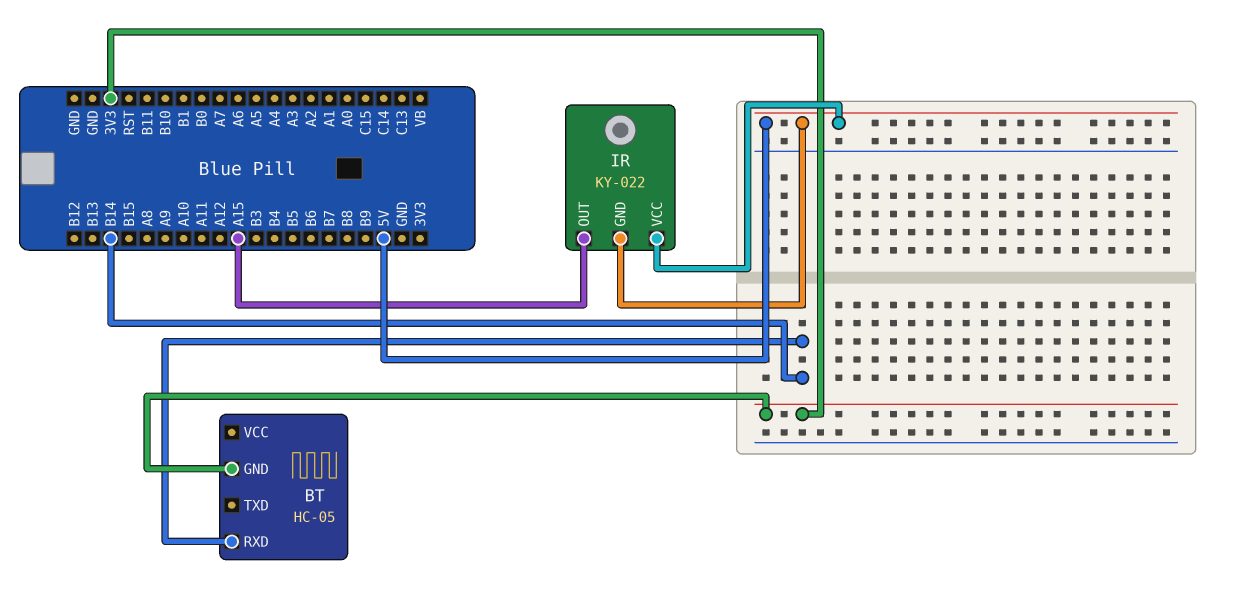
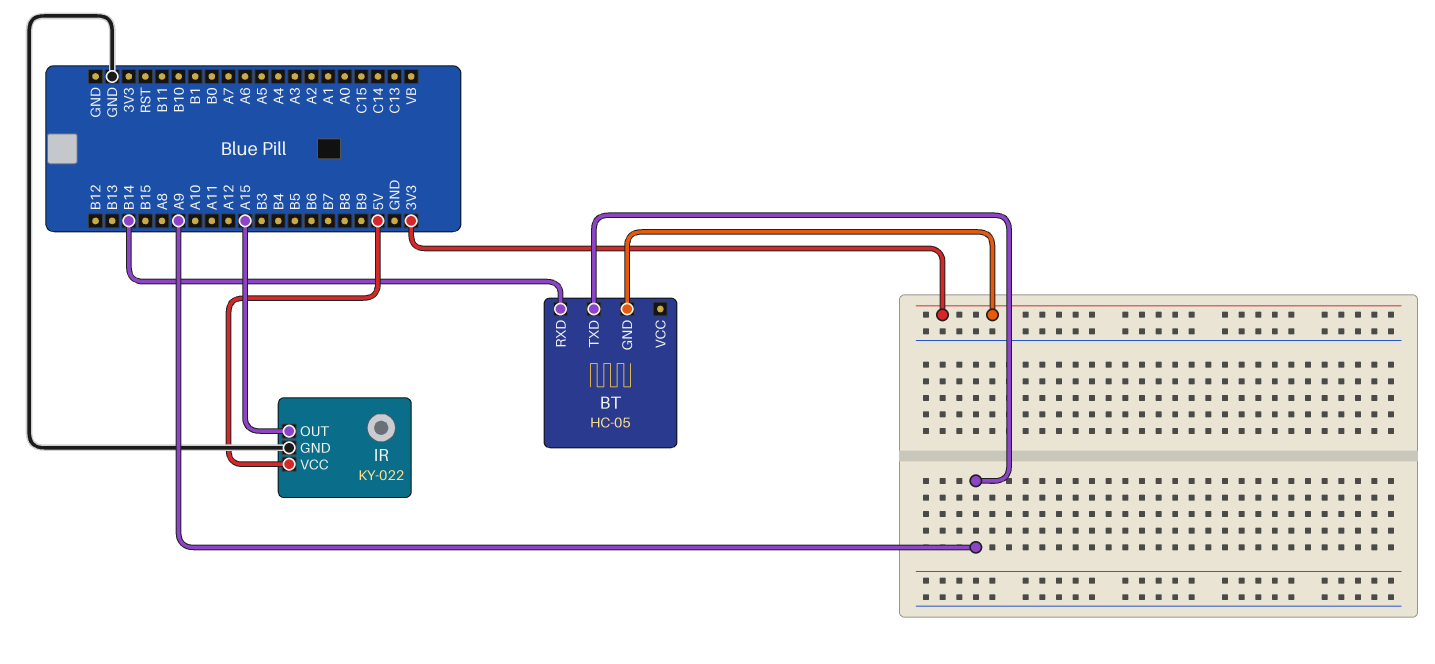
BT pin TXD: none -> A9
IR pin GND: 5V -> GND

